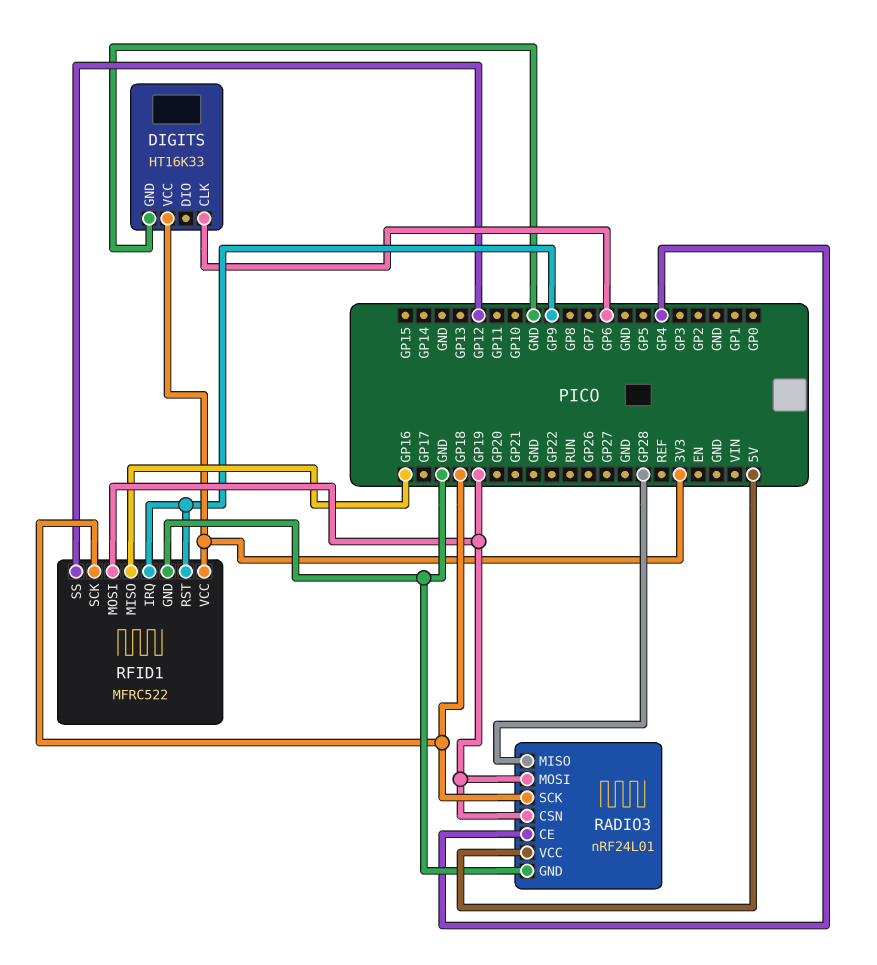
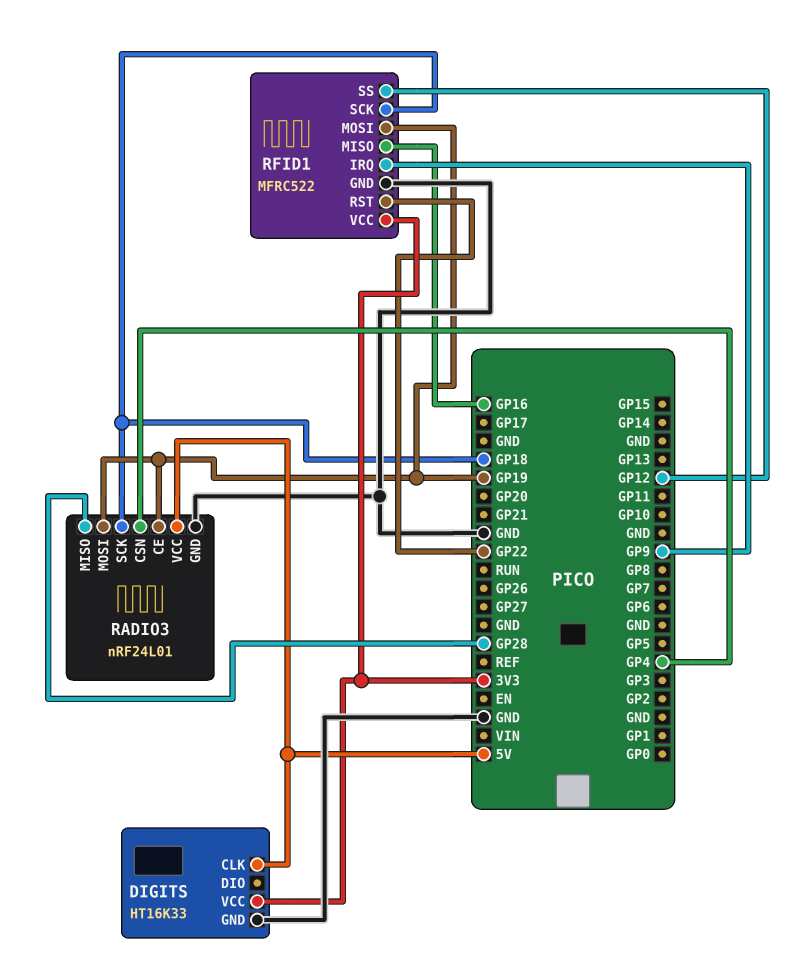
DIGITS pin CLK: GP6 -> 5V
RADIO3 pin CE: GP4 -> GP19
RADIO3 pin CSN: GP19 -> GP4
RFID1 pin RST: GP9 -> GP22

